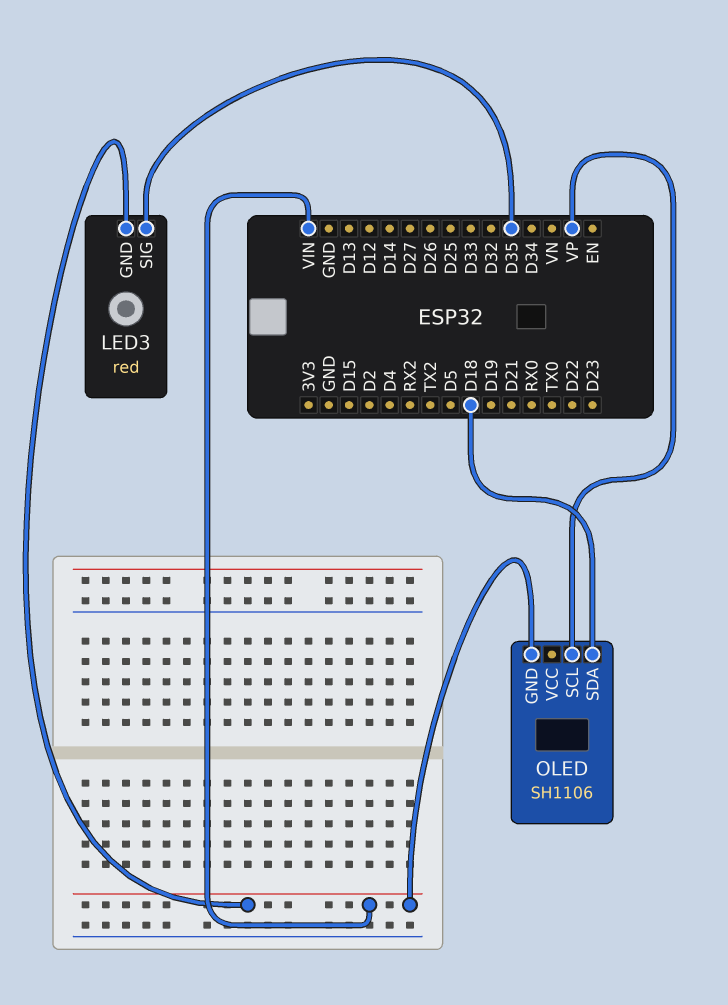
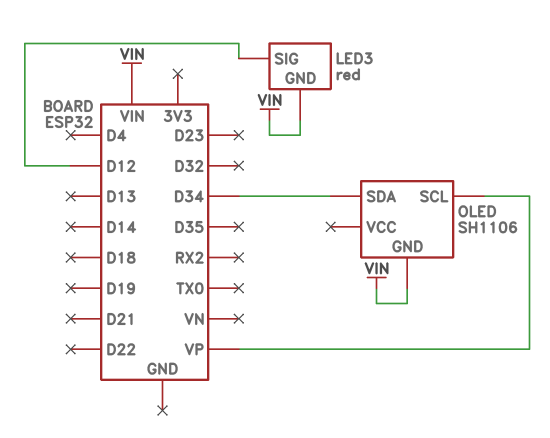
LED3 pin SIG: D35 -> D12
OLED pin SDA: D18 -> D34

